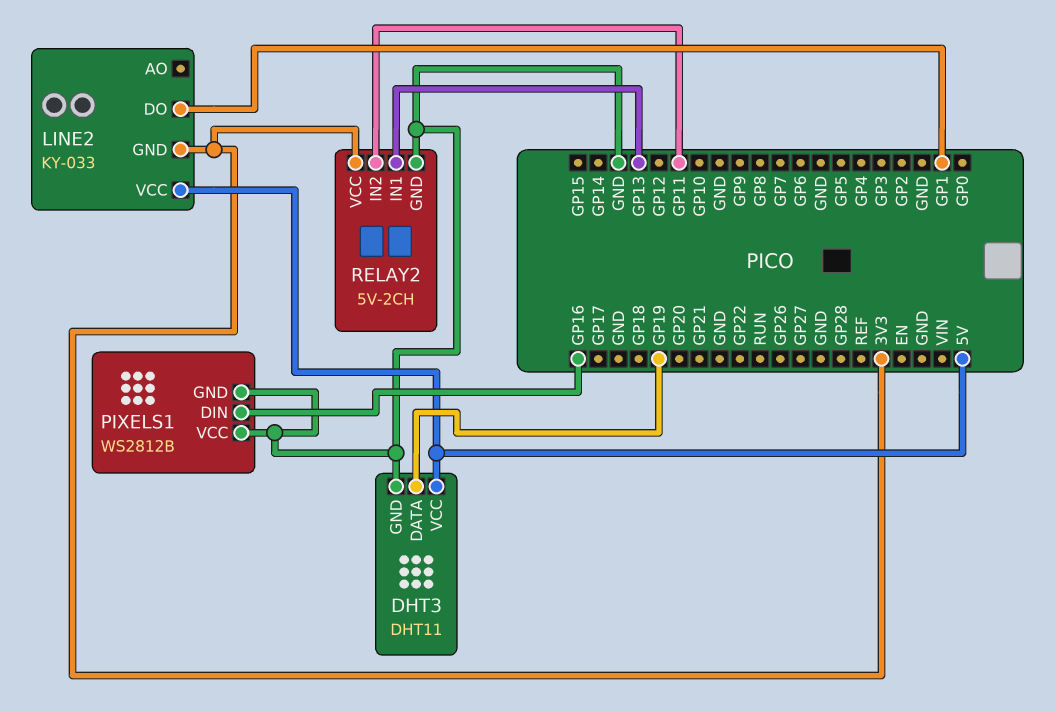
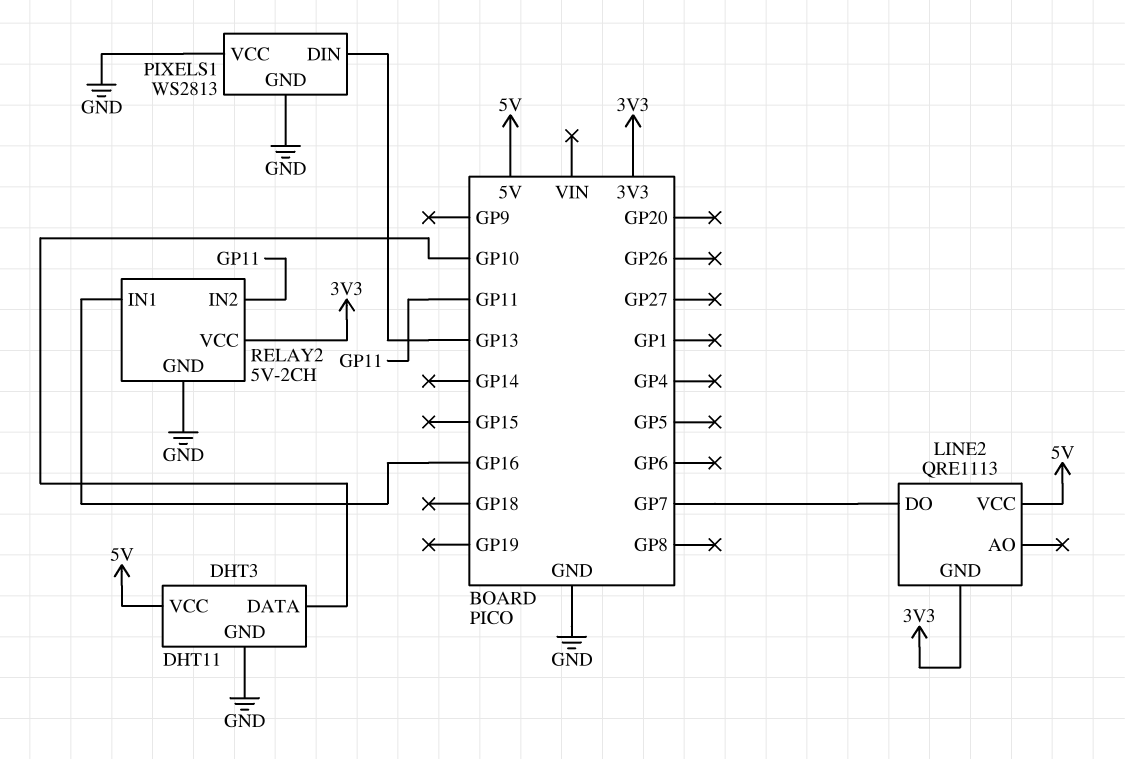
DHT3 pin DATA: GP19 -> GP10
LINE2: KY-033 -> QRE1113
LINE2 pin DO: GP1 -> GP7
PIXELS1: WS2812B -> WS2813
PIXELS1 pin DIN: GP16 -> GP13
RELAY2 pin IN1: GP13 -> GP16

